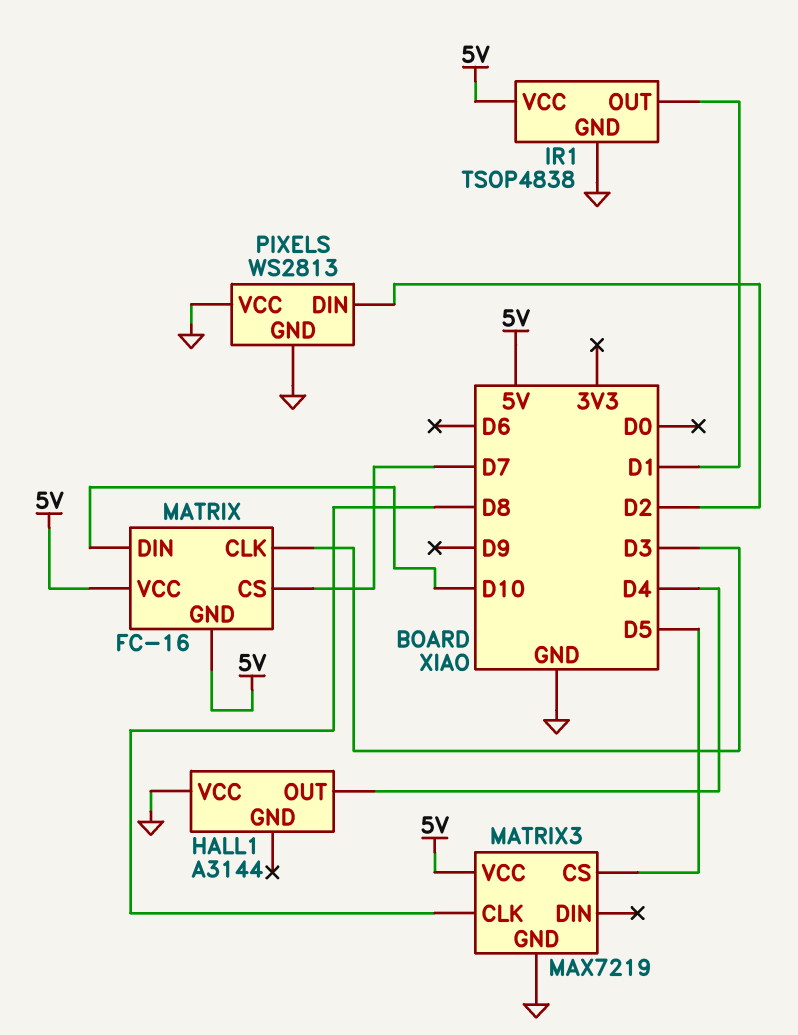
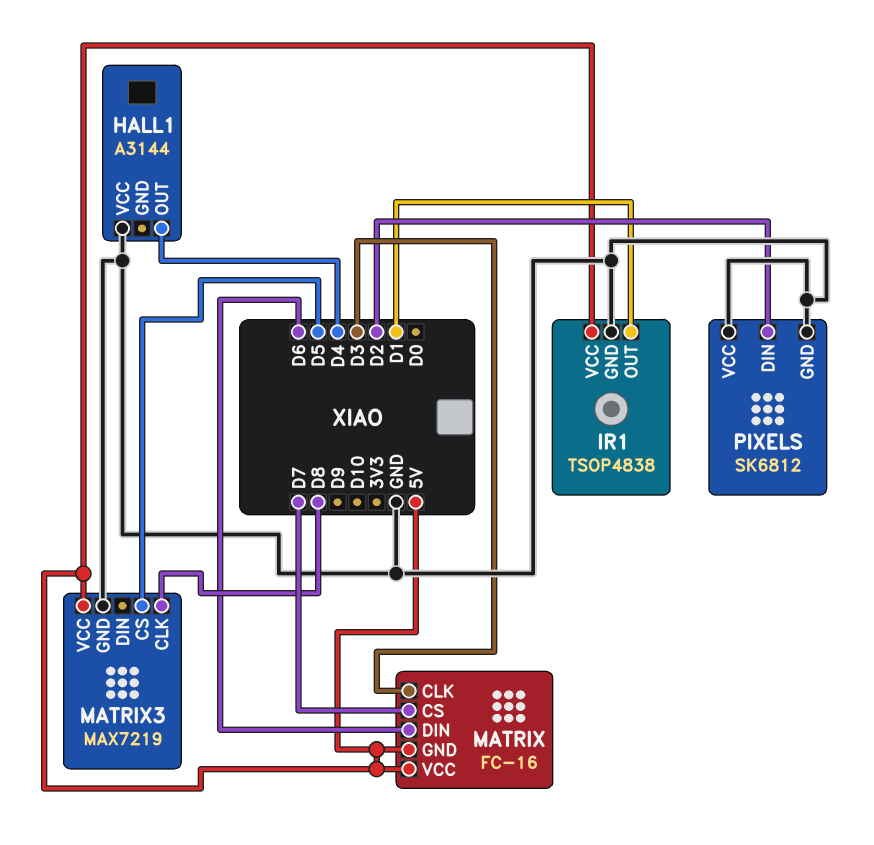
MATRIX pin DIN: D10 -> D6
PIXELS: WS2813 -> SK6812

